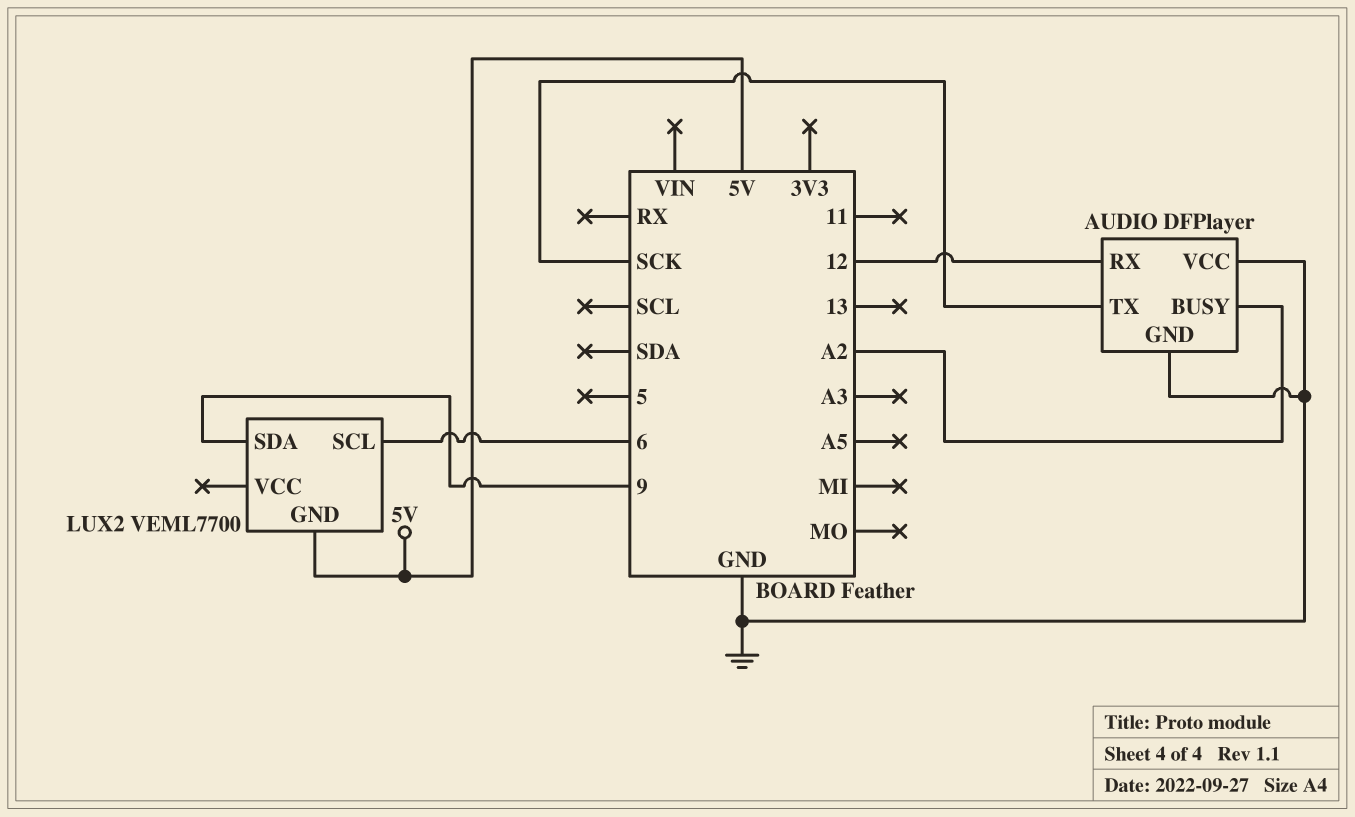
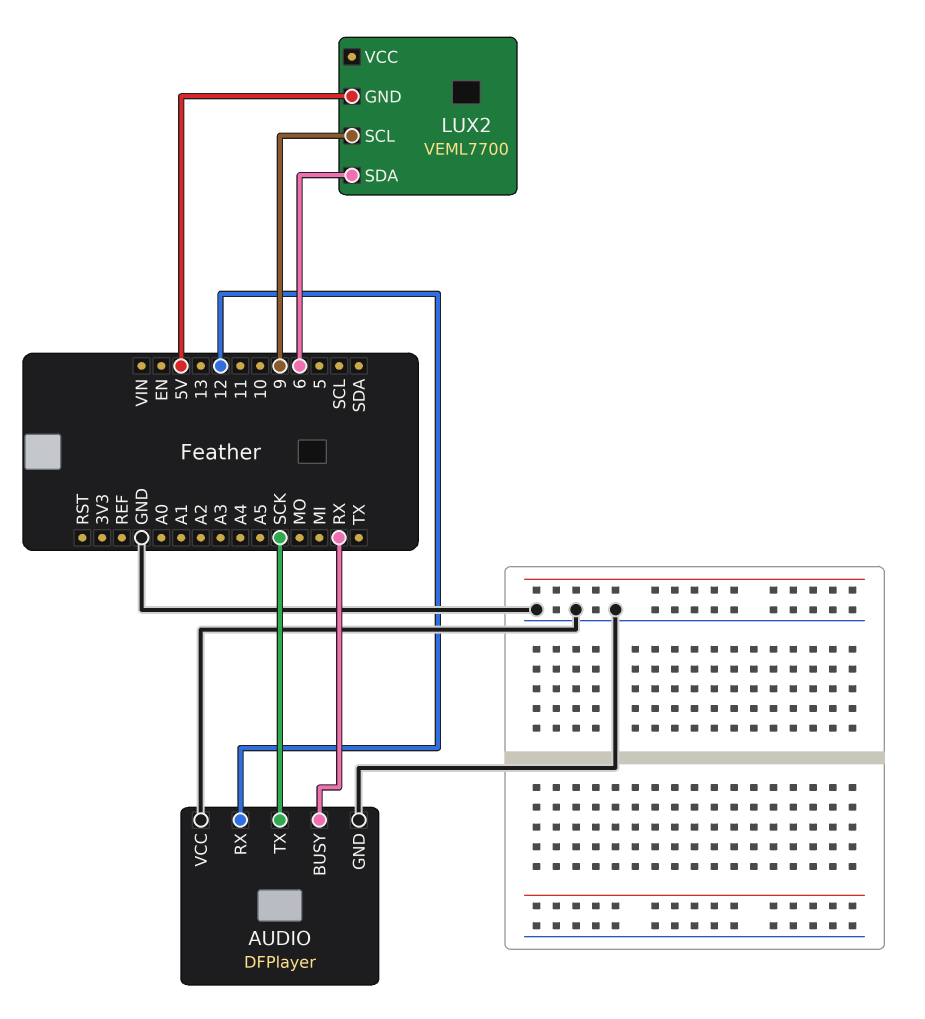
AUDIO pin BUSY: A2 -> RX
LUX2 pin SCL: 6 -> 9
LUX2 pin SDA: 9 -> 6

